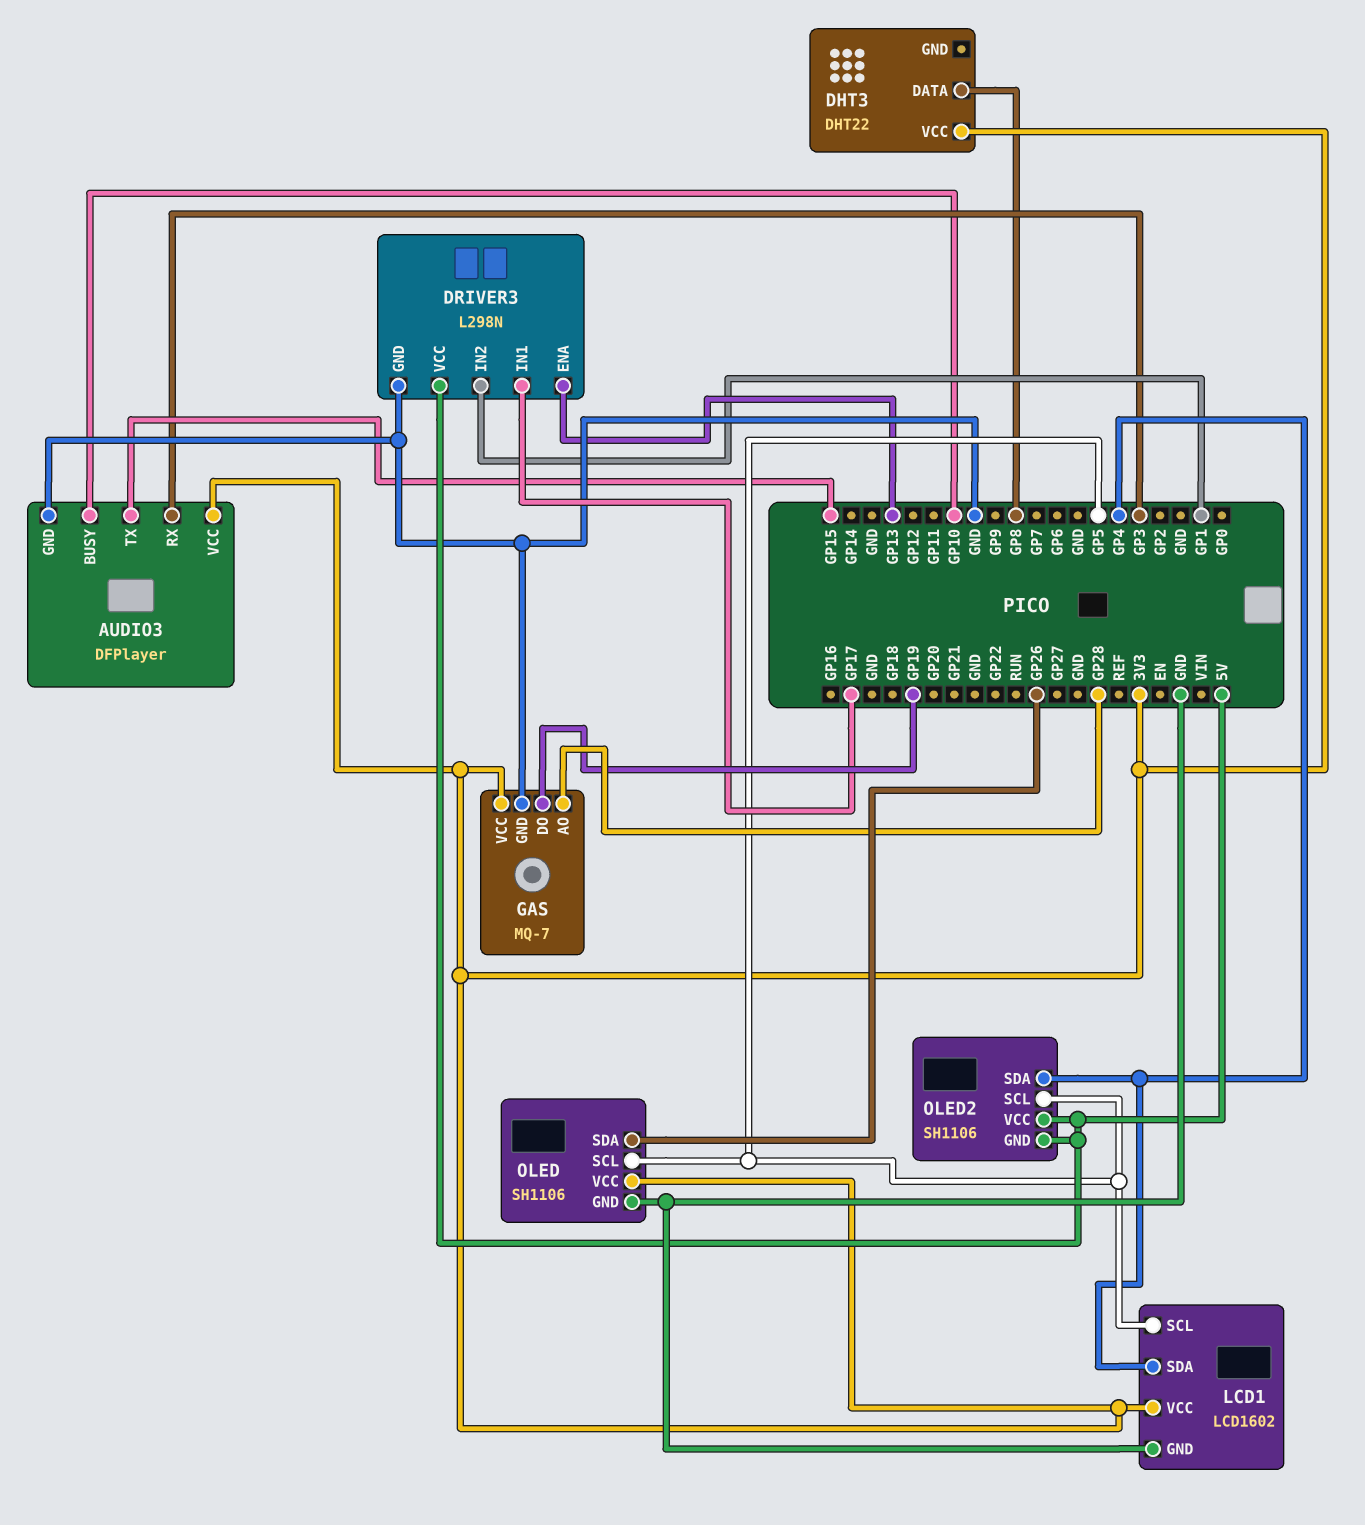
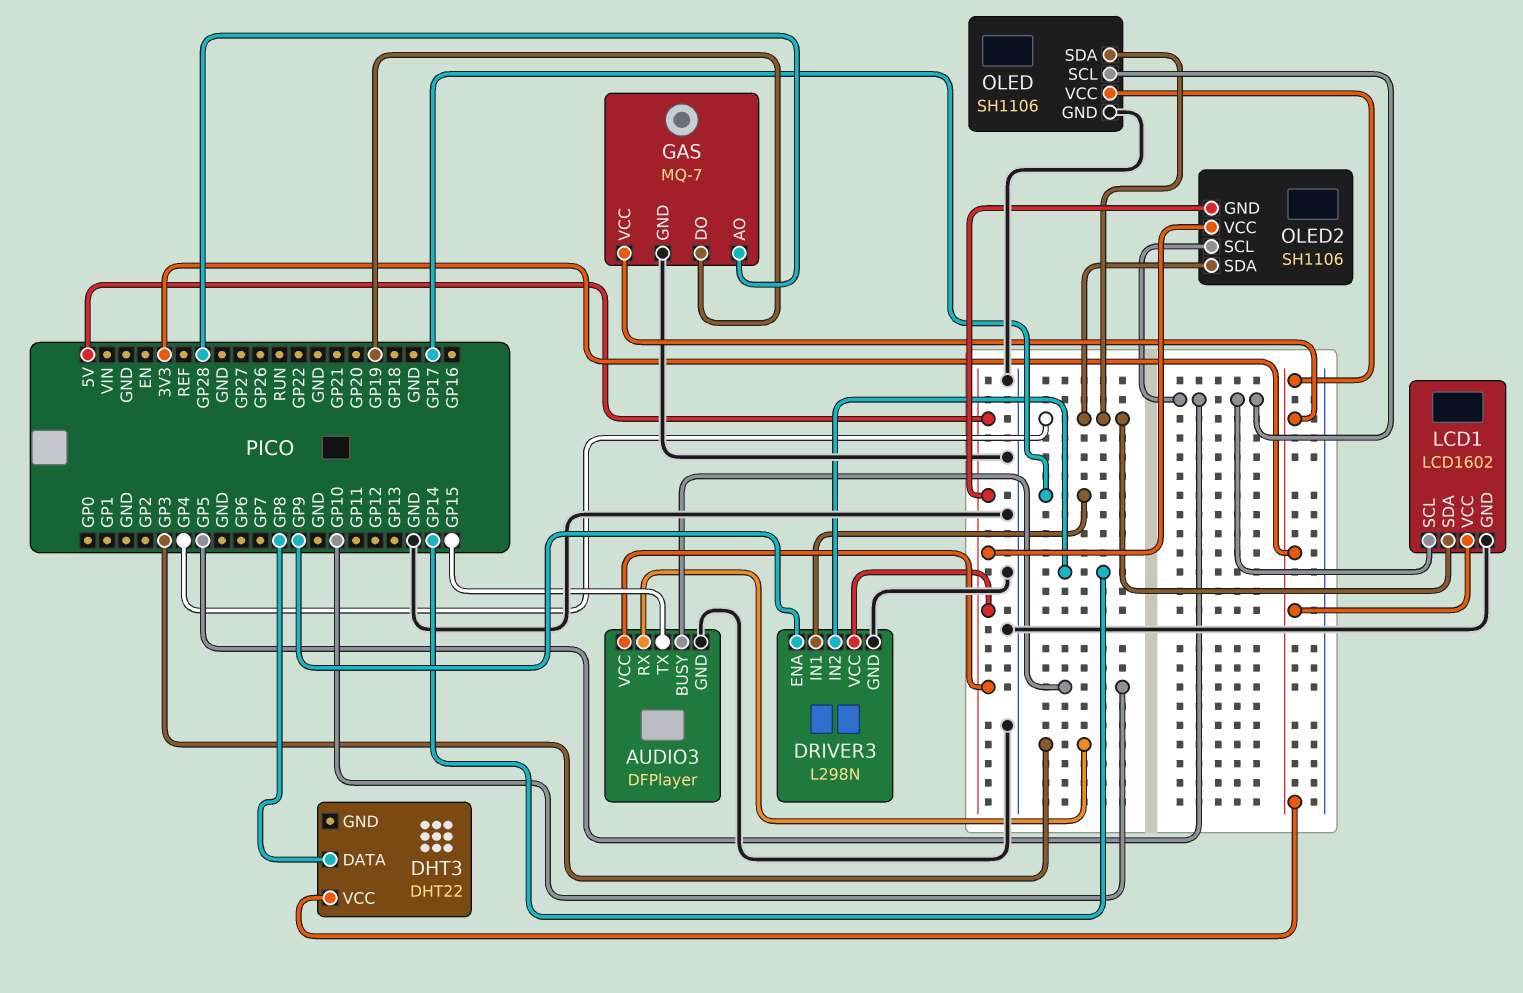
AUDIO3 pin VCC: 3V3 -> 5V
DRIVER3 pin ENA: GP13 -> GP9
DRIVER3 pin IN2: GP1 -> GP14
OLED pin SDA: GP26 -> GP4

